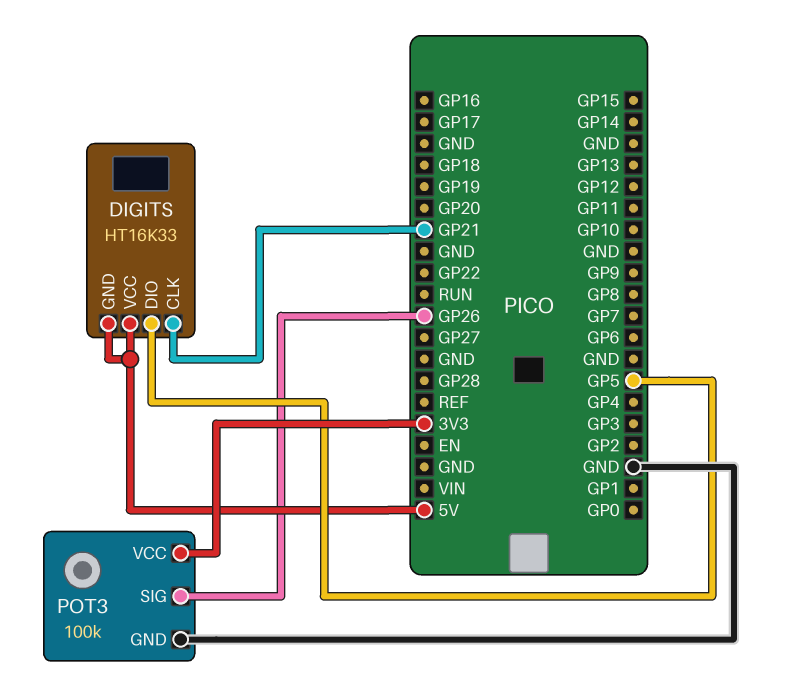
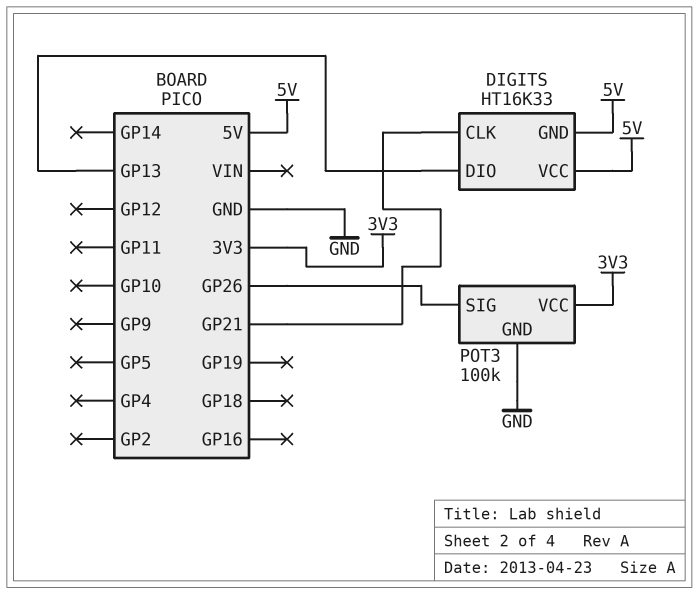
DIGITS pin DIO: GP5 -> GP13

